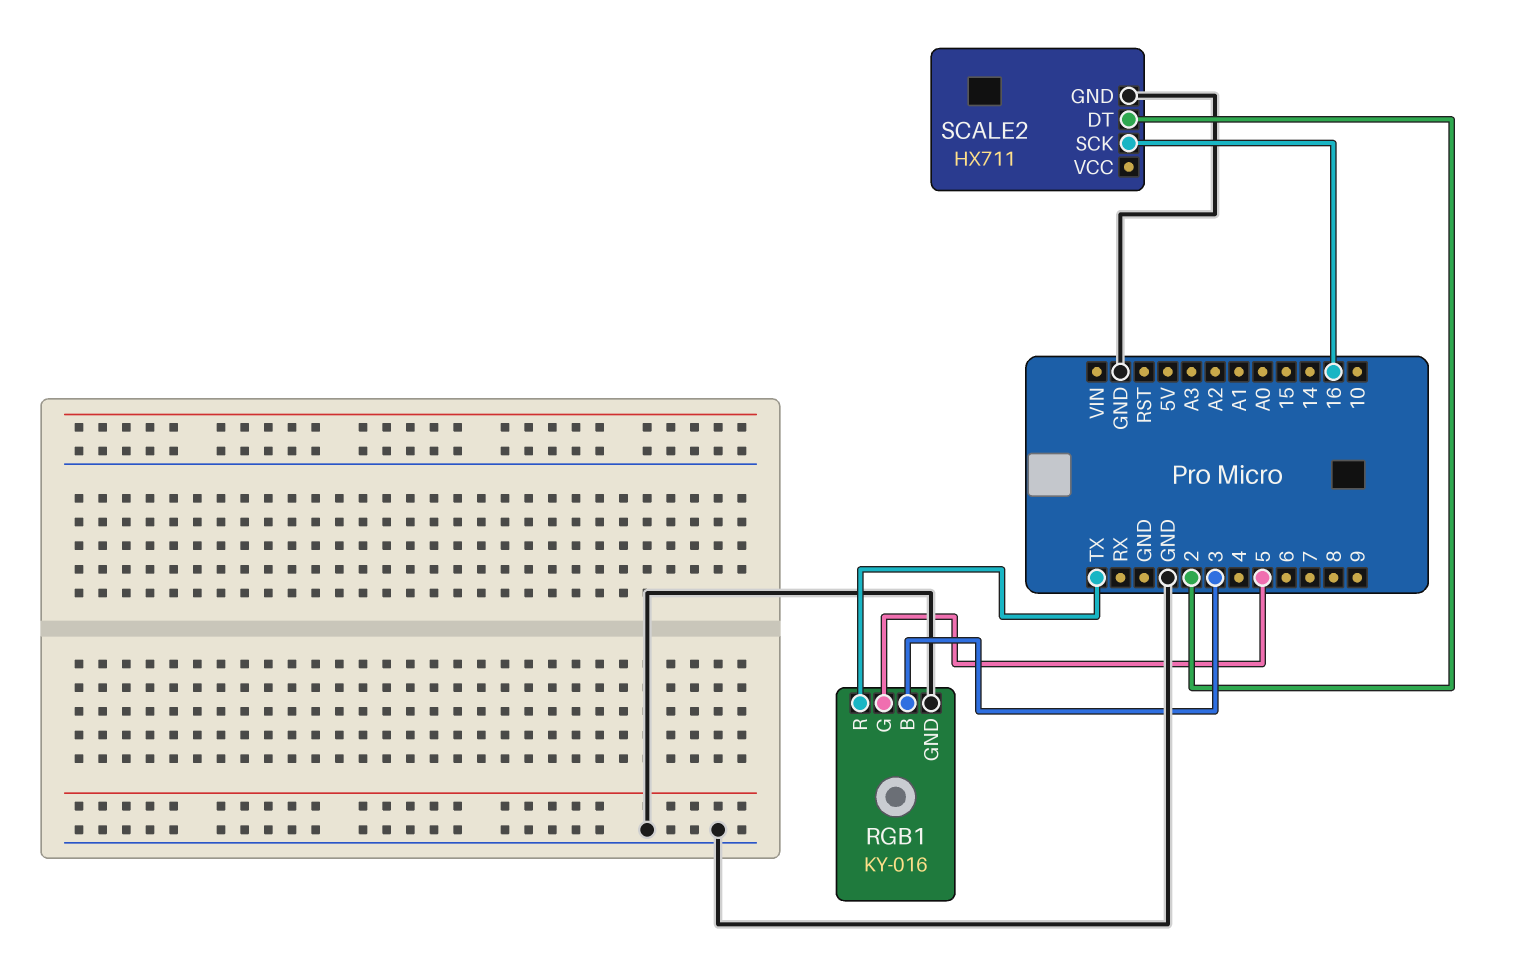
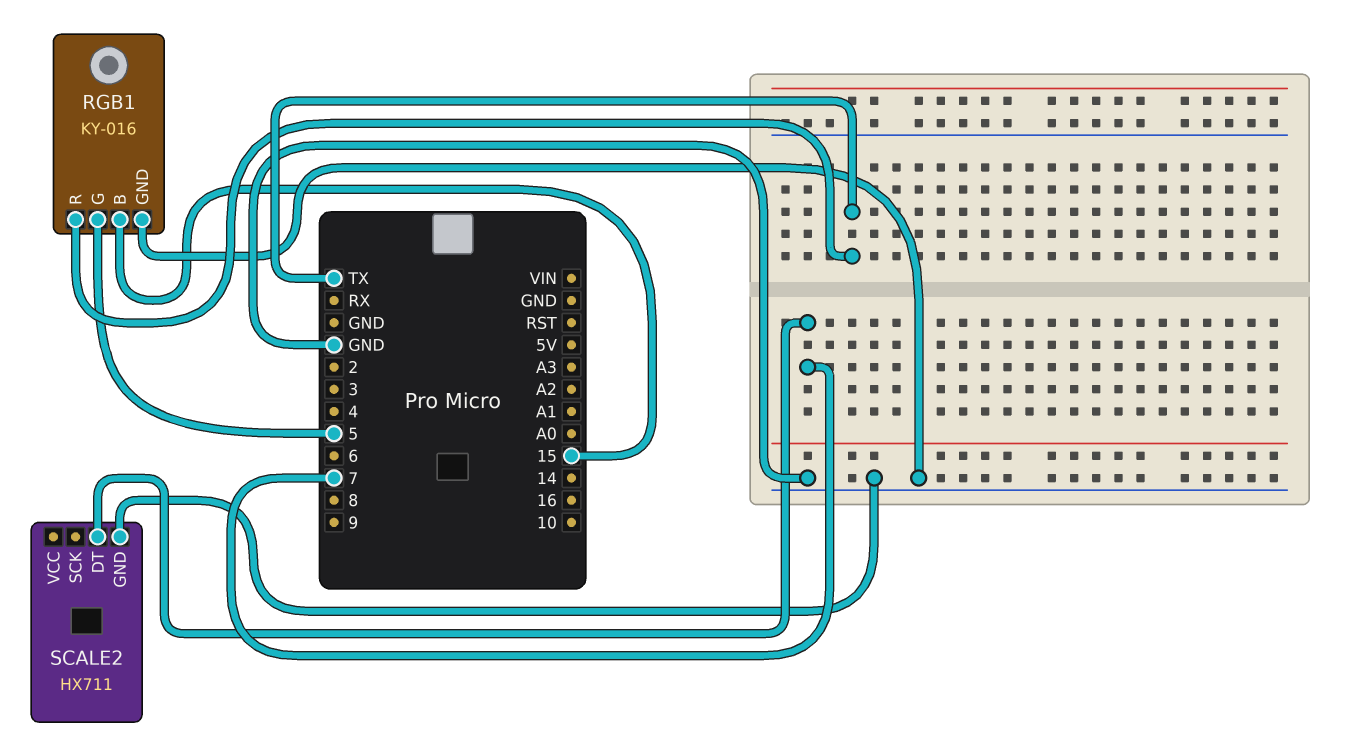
RGB1 pin B: 3 -> 15
SCALE2 pin DT: 2 -> 7
SCALE2 pin SCK: 16 -> none

